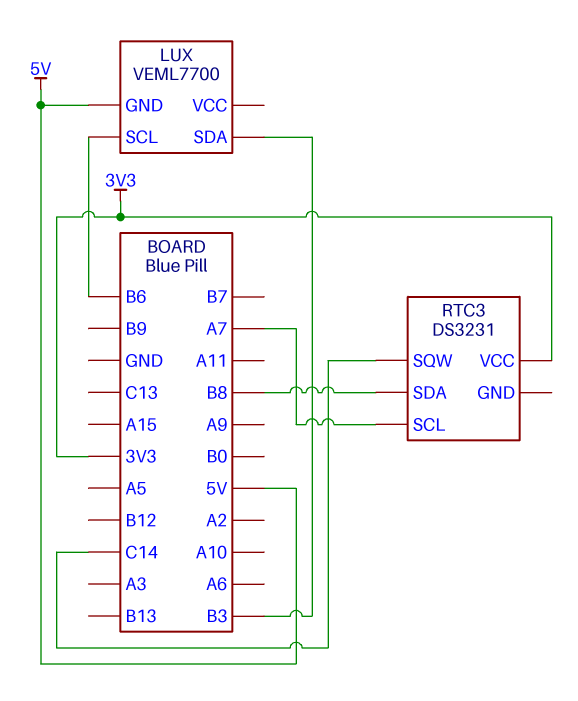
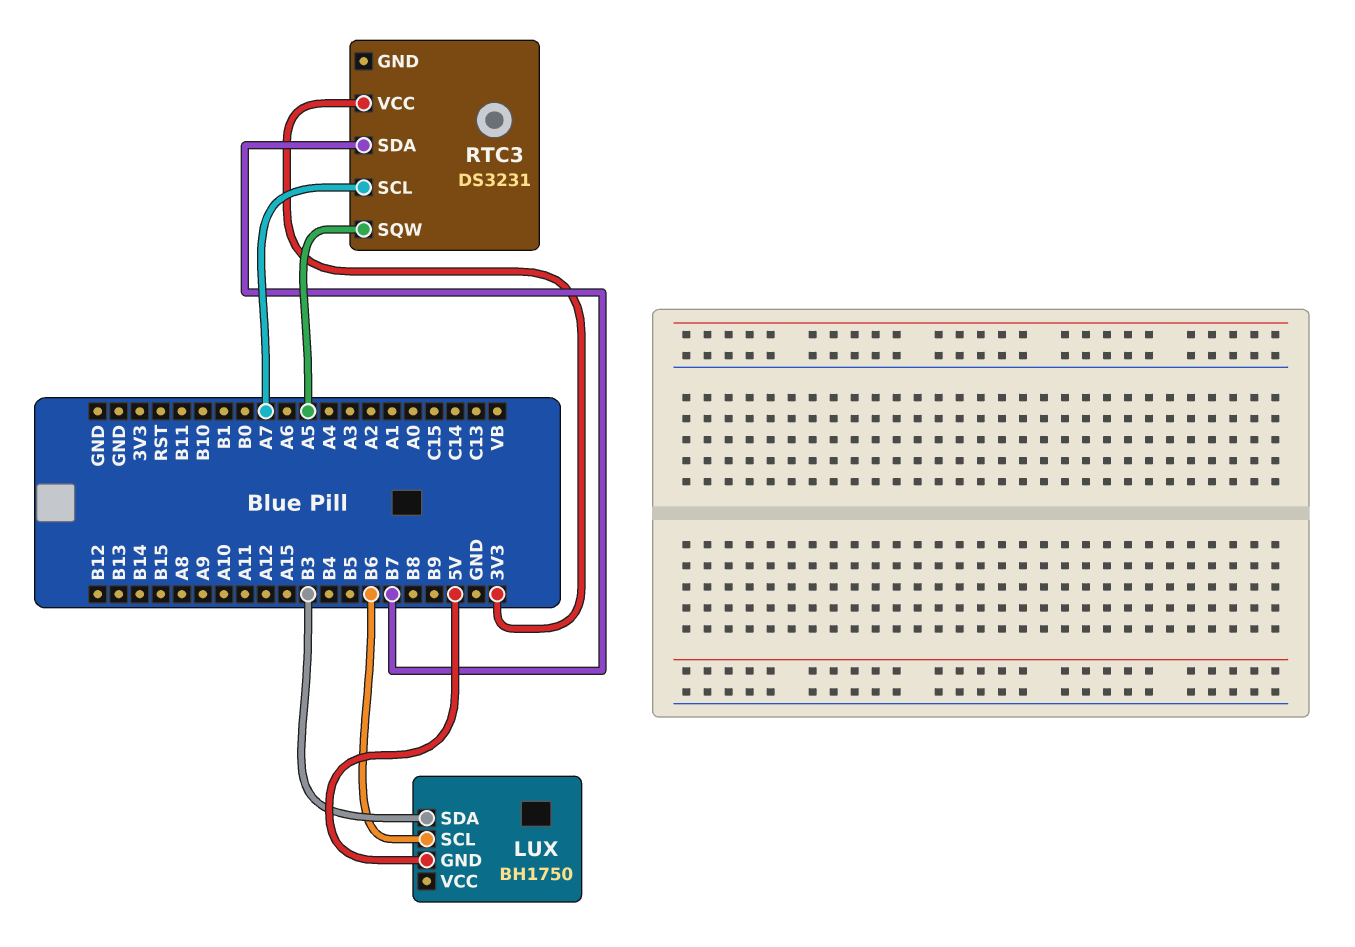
LUX: VEML7700 -> BH1750
RTC3 pin SDA: B8 -> B7
RTC3 pin SQW: C14 -> A5

